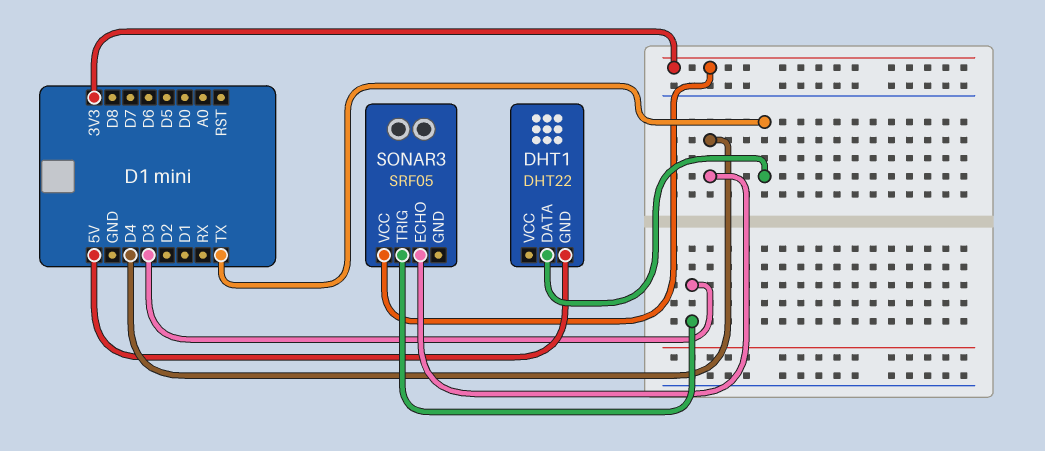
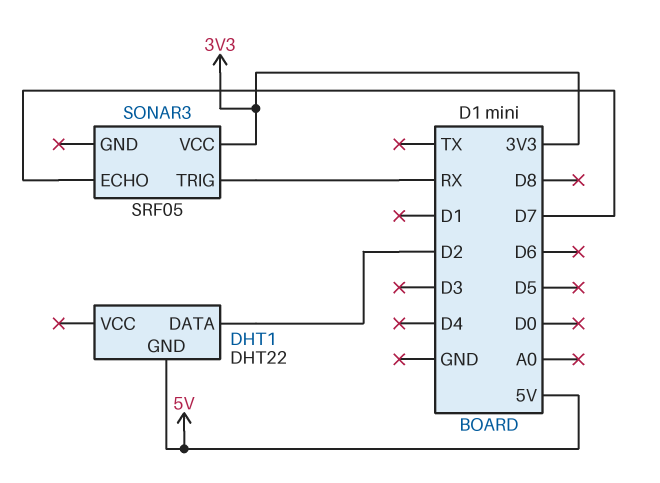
DHT1 pin DATA: TX -> D2
SONAR3 pin ECHO: D4 -> D7
SONAR3 pin TRIG: D3 -> RX

